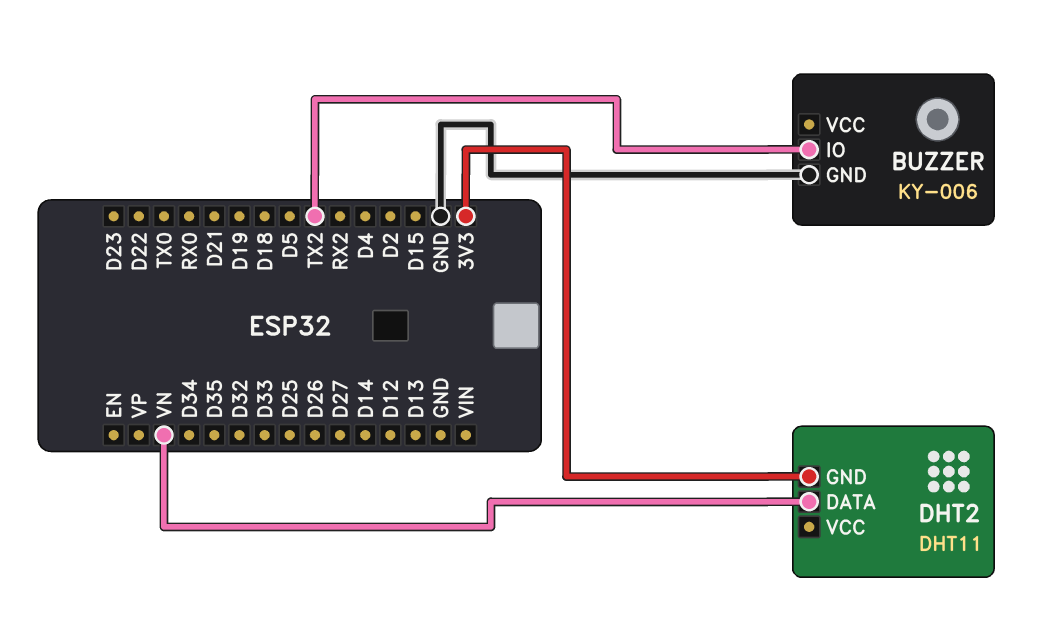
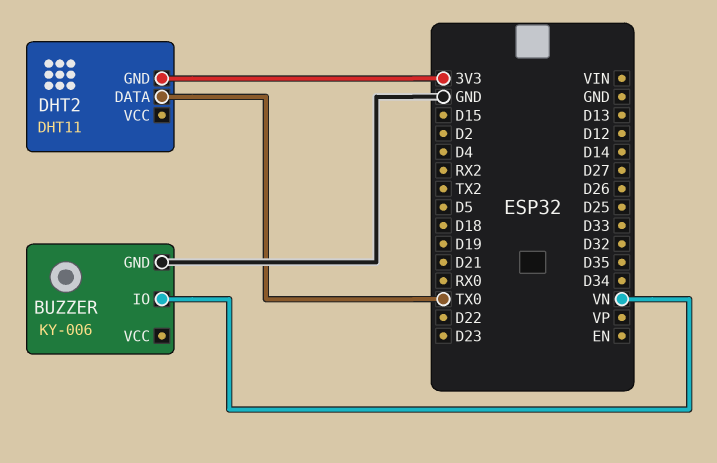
BUZZER pin IO: TX2 -> VN
DHT2 pin DATA: VN -> TX0

